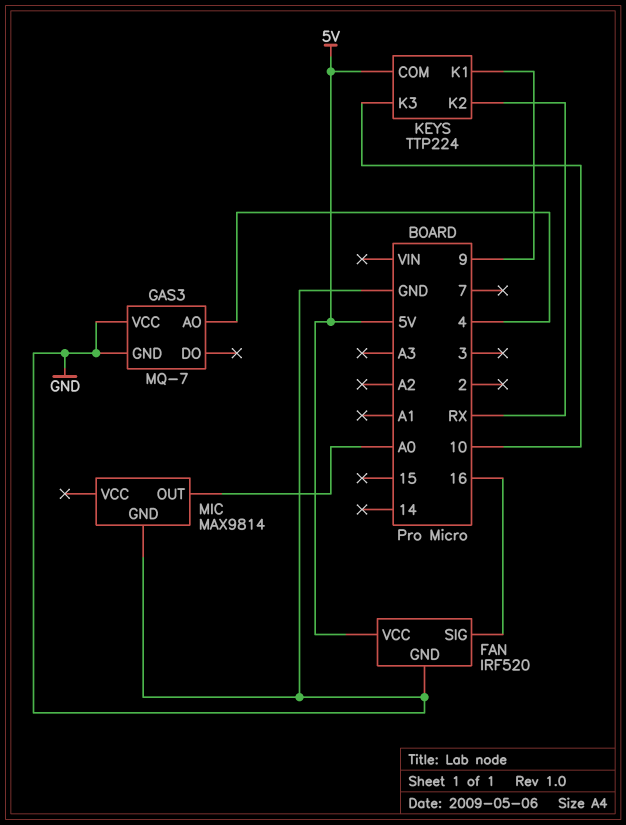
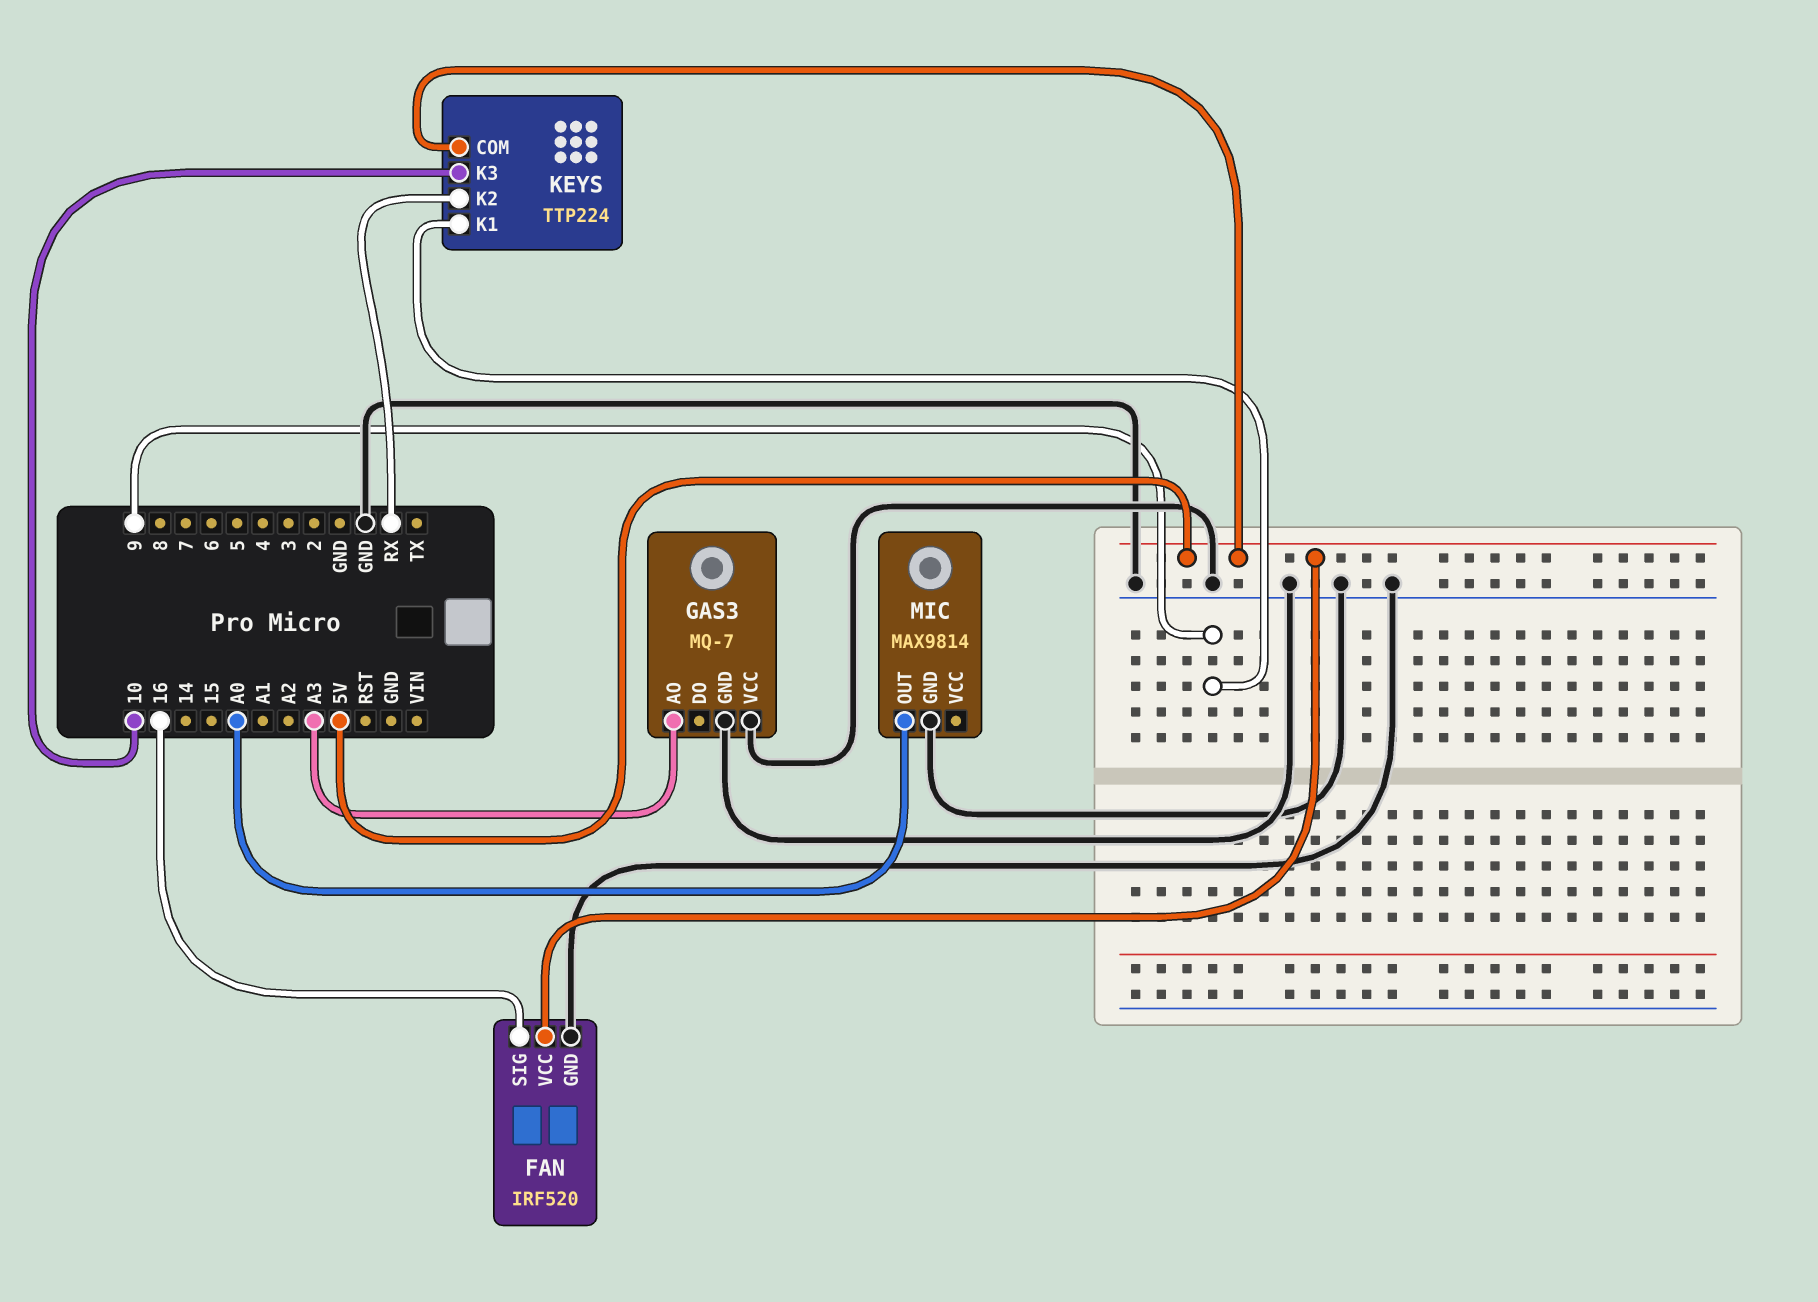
GAS3 pin AO: 4 -> A3

